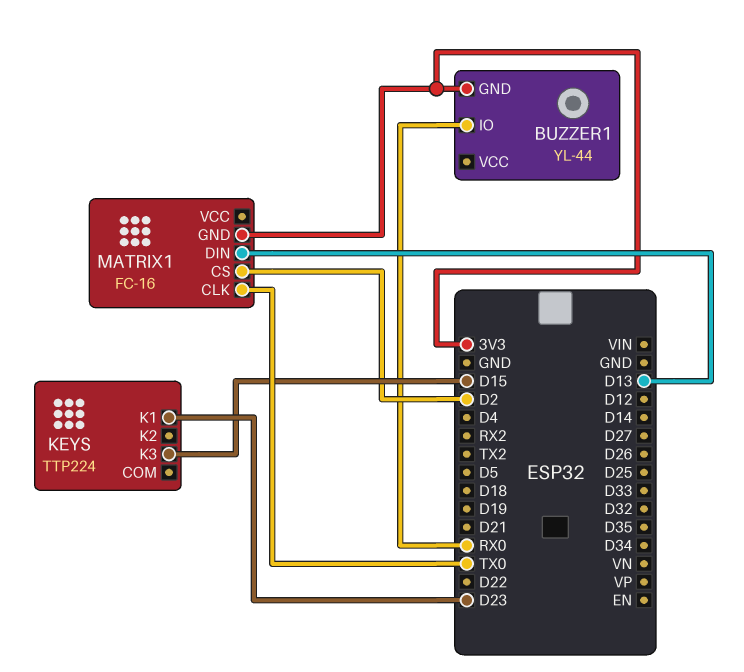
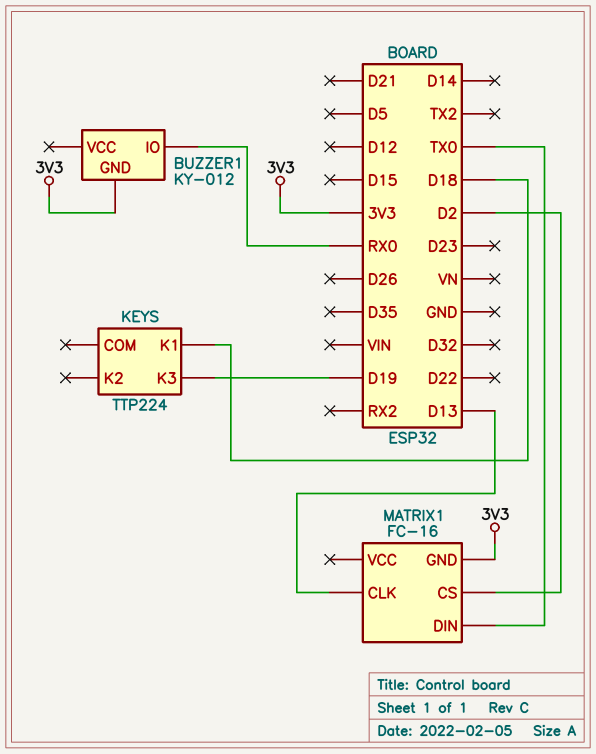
BUZZER1: YL-44 -> KY-012
KEYS pin K1: D23 -> D18
KEYS pin K3: D15 -> D19
MATRIX1 pin CLK: TX0 -> D13
MATRIX1 pin DIN: D13 -> TX0

